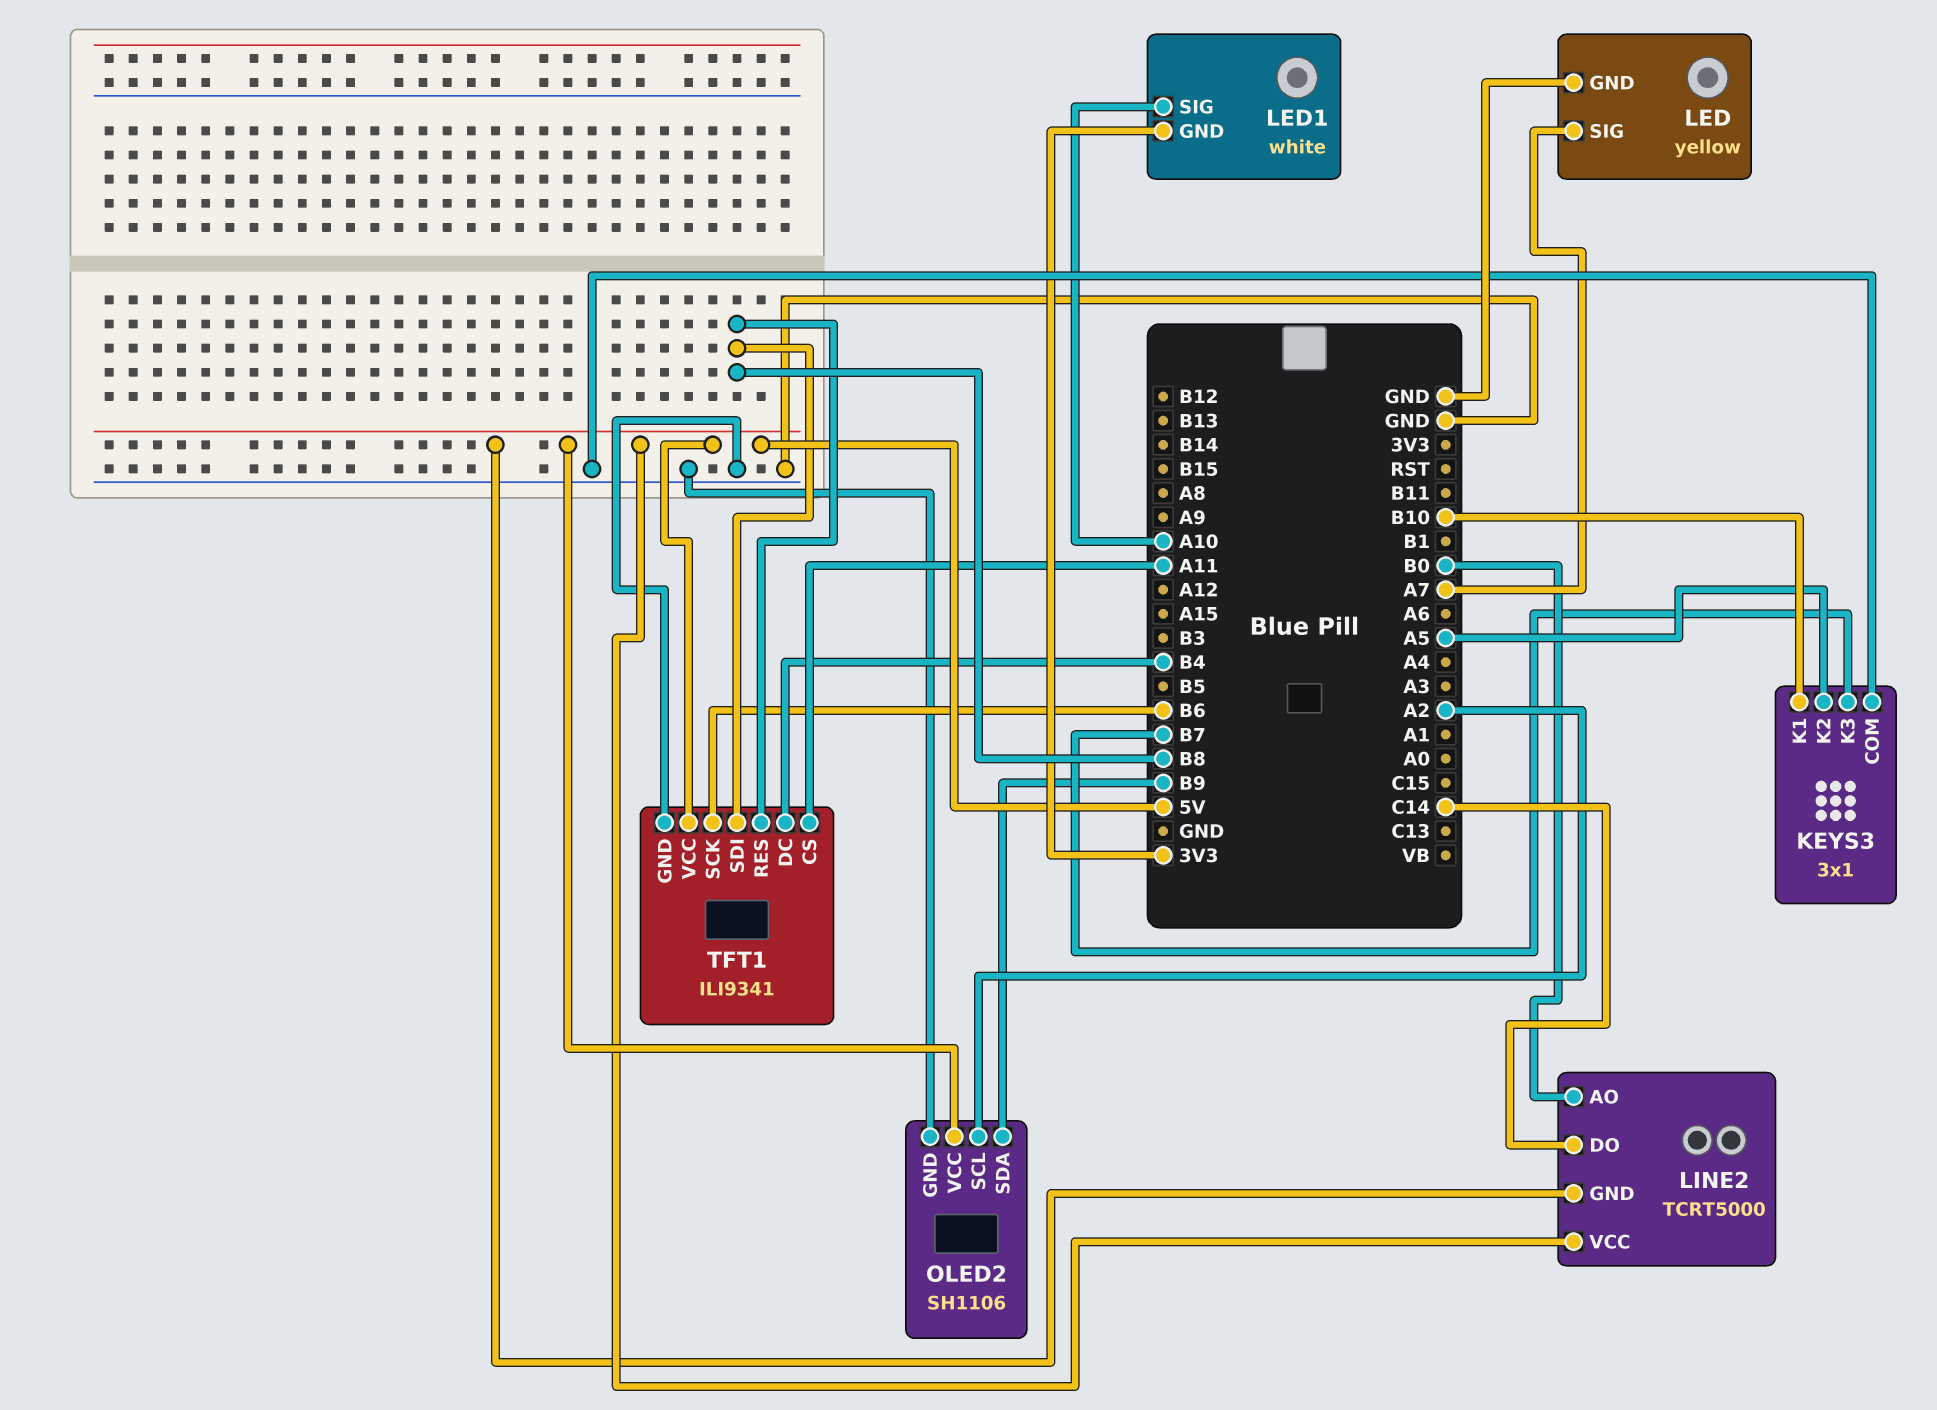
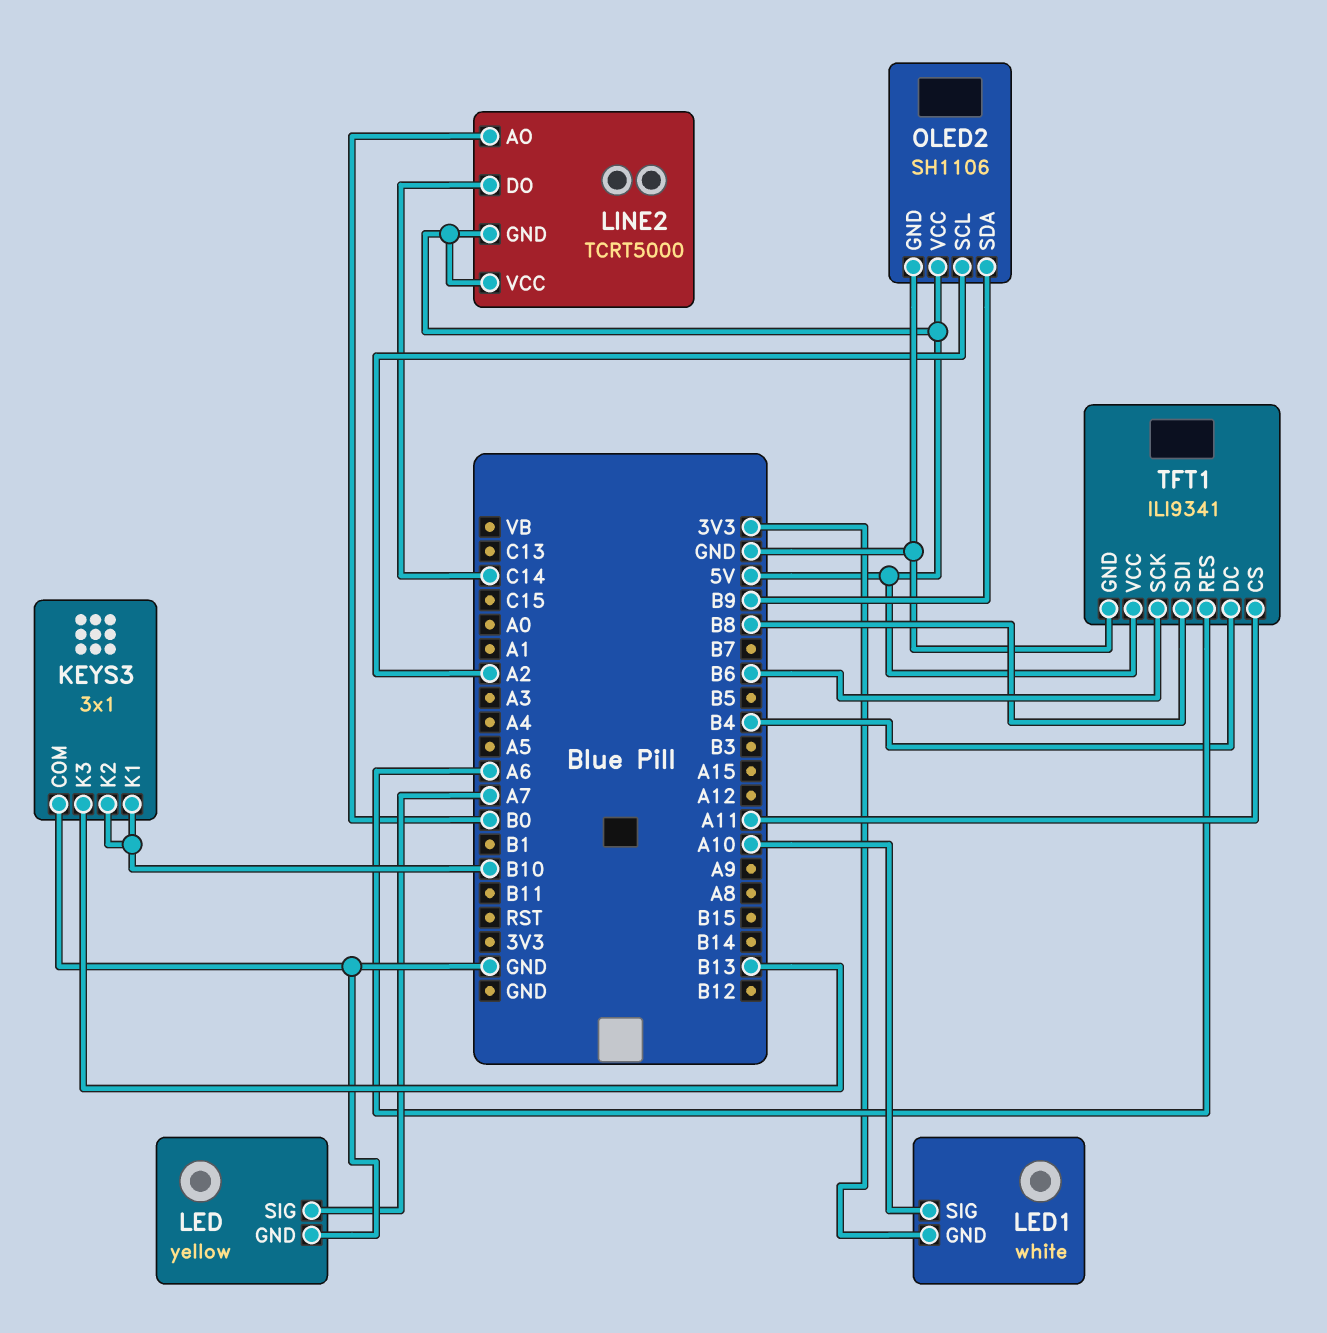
KEYS3 pin K2: A5 -> B10
KEYS3 pin K3: B7 -> B13
TFT1 pin RES: B8 -> A6

